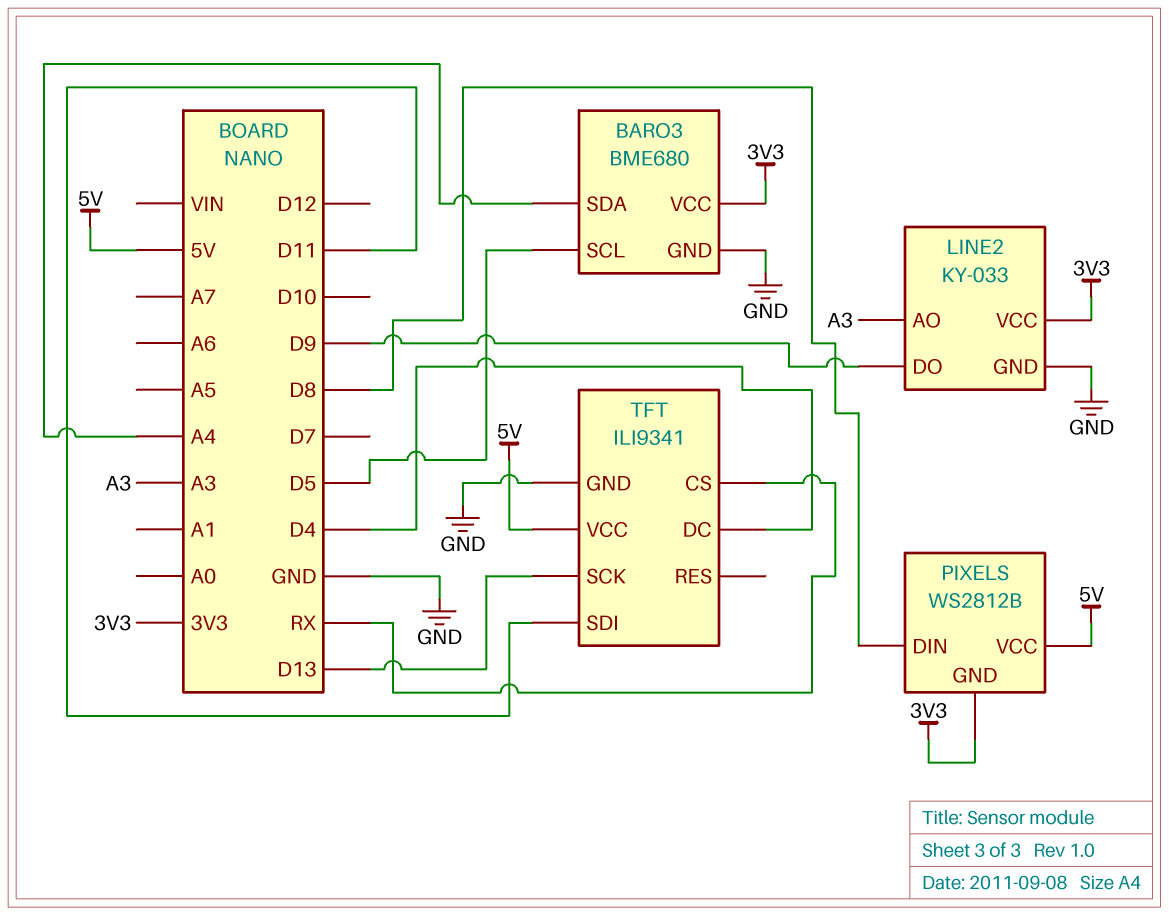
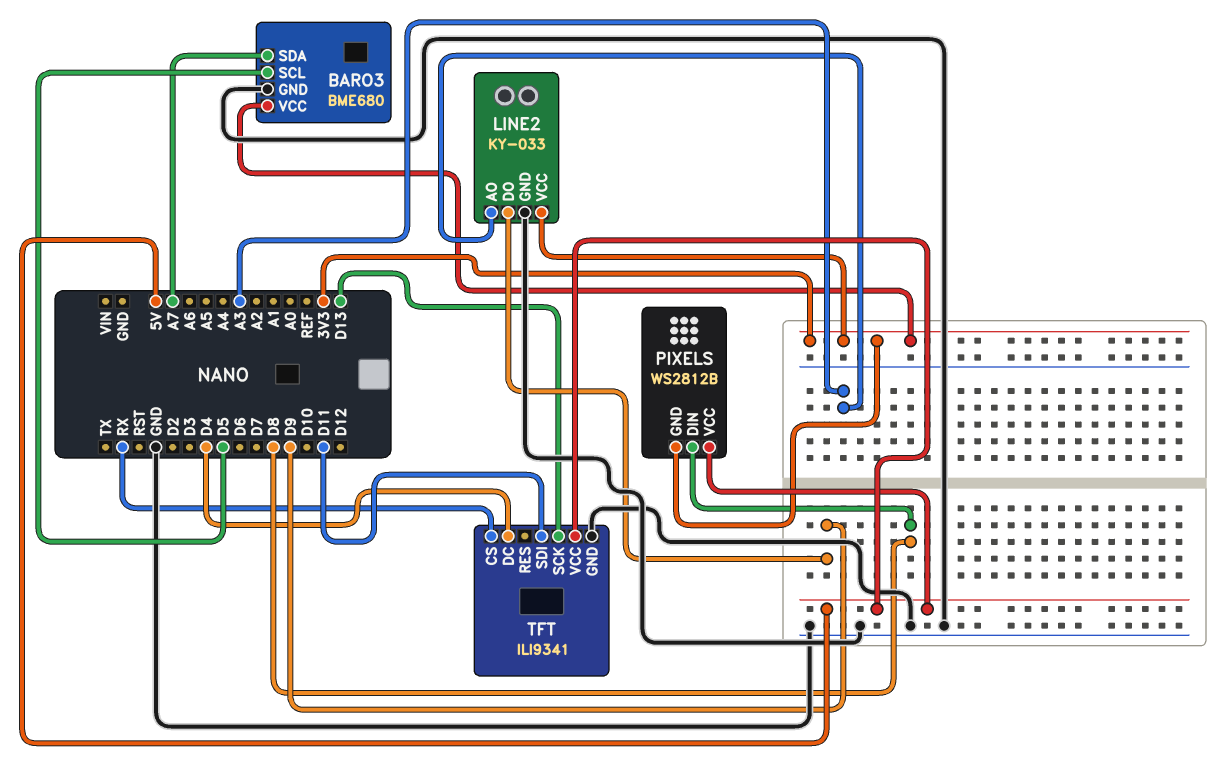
BARO3 pin SDA: A4 -> A7

